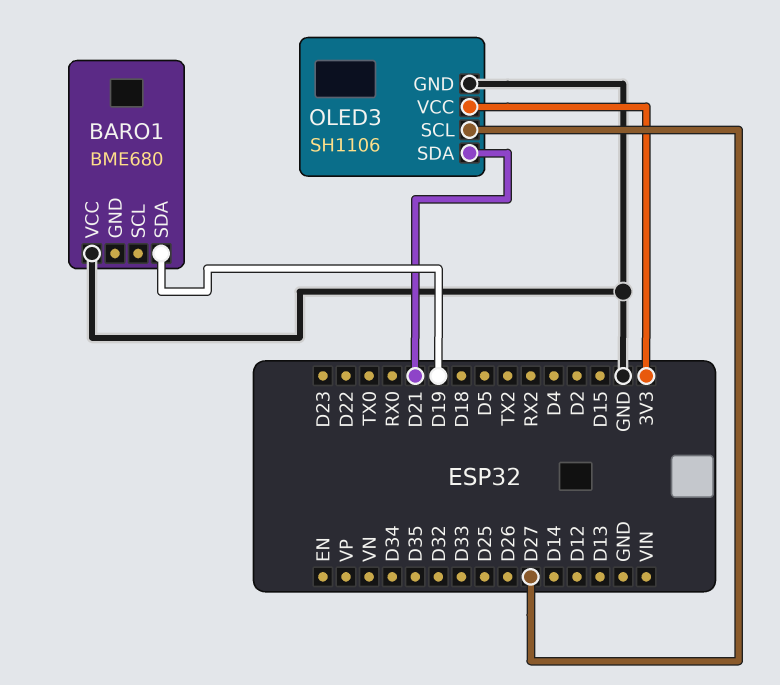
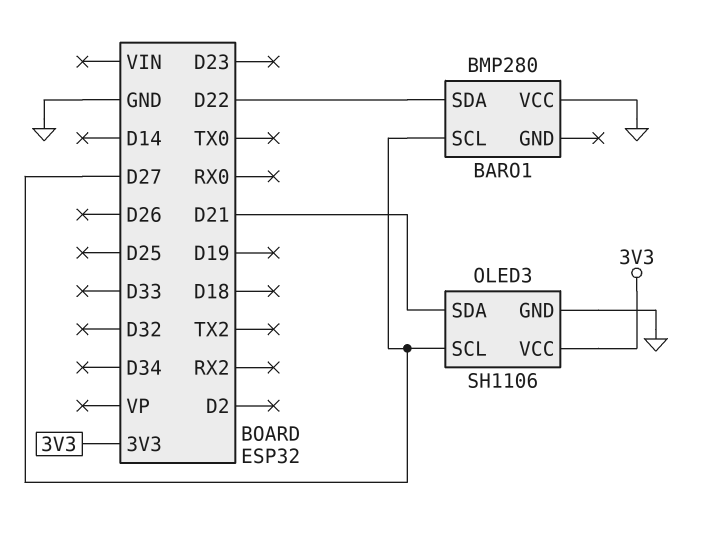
BARO1: BME680 -> BMP280
BARO1 pin SCL: none -> D27
BARO1 pin SDA: D19 -> D22

